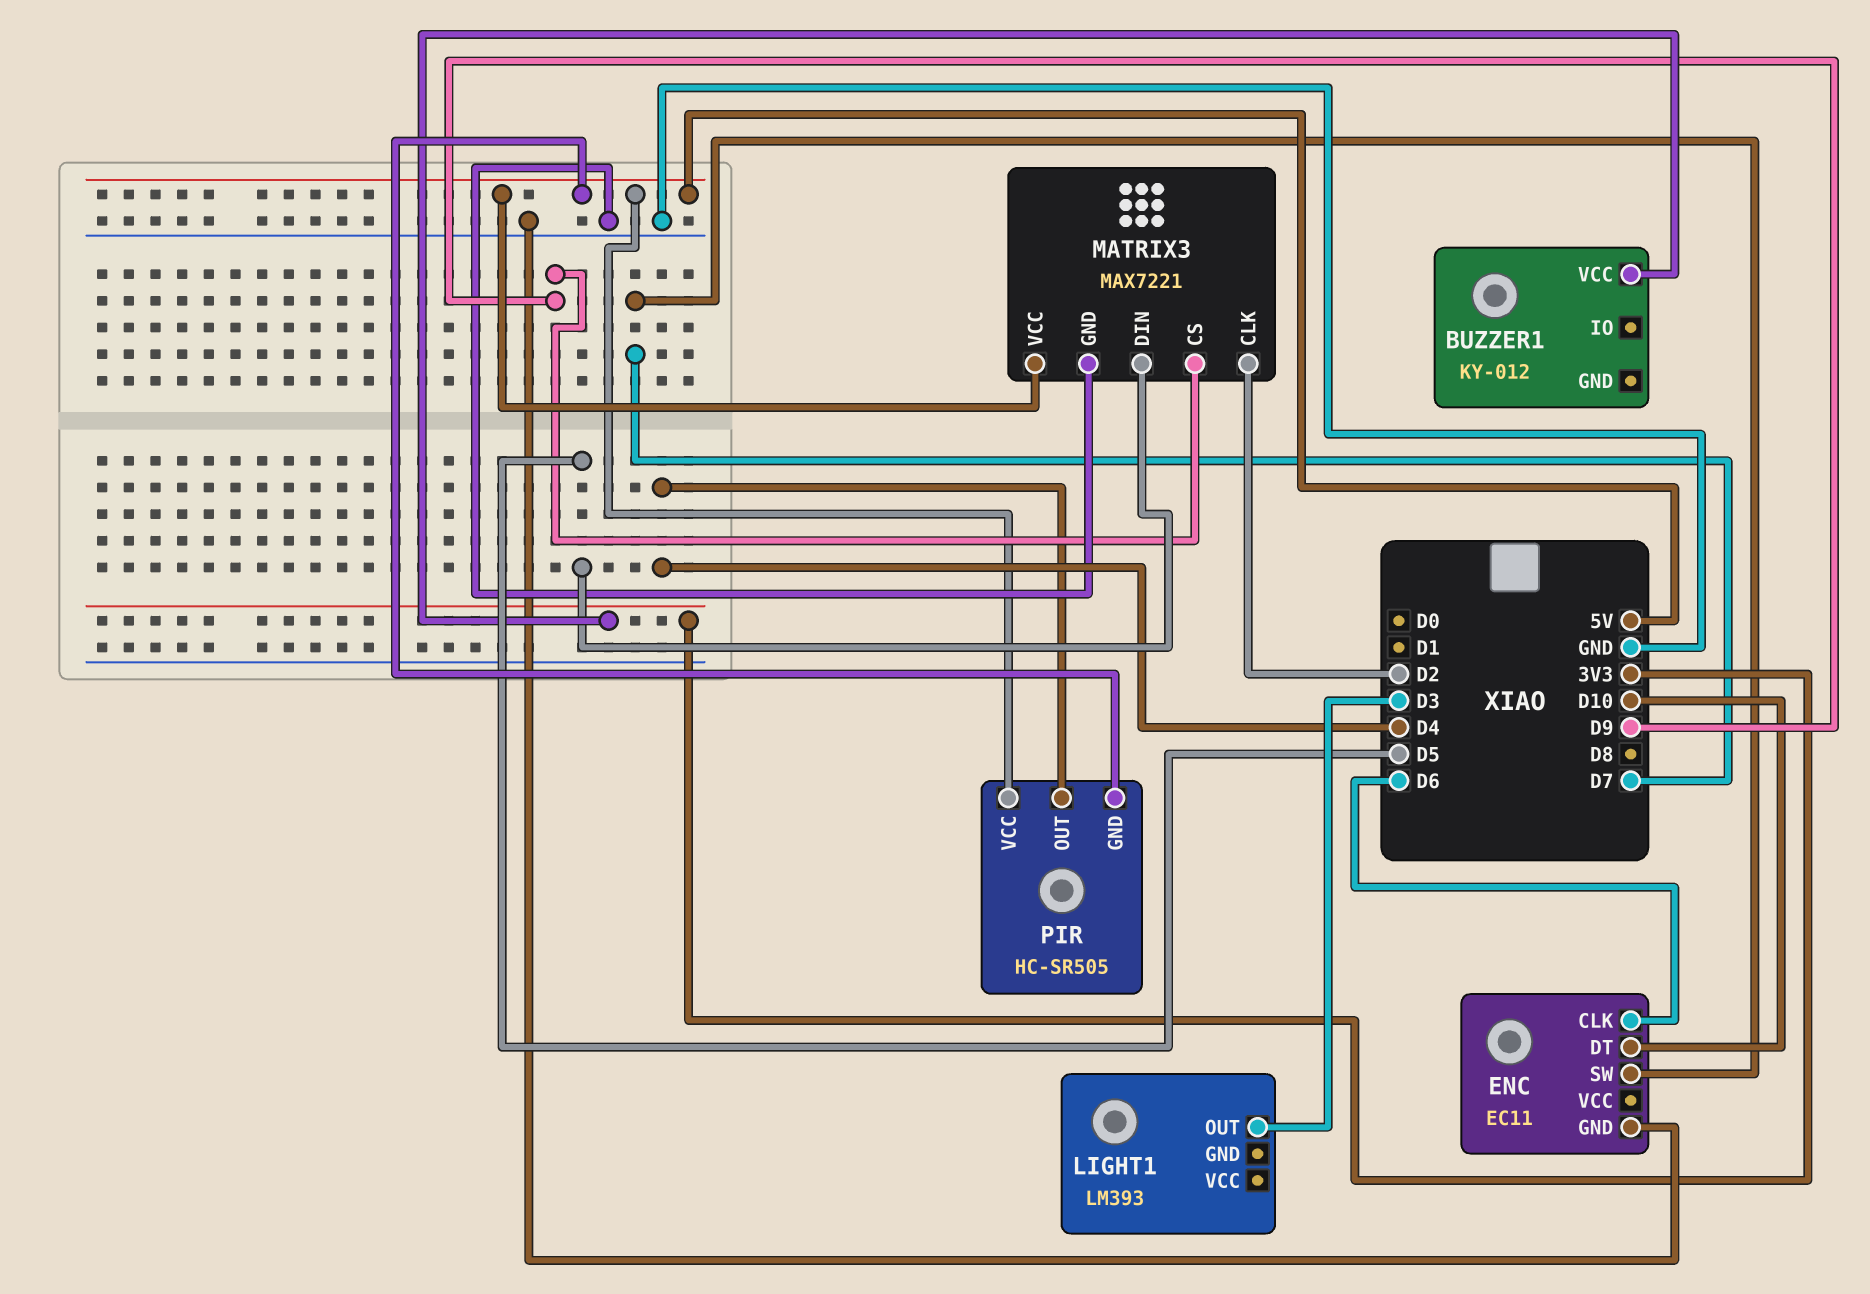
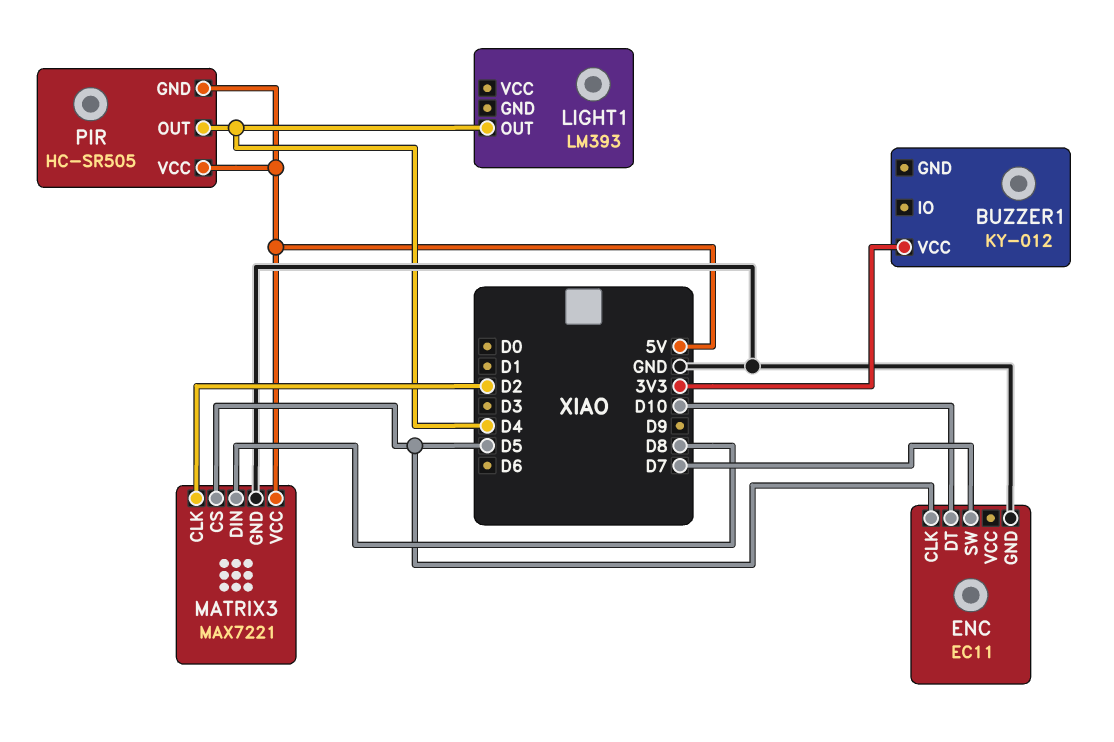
ENC pin CLK: D6 -> D5
LIGHT1 pin OUT: D3 -> D4
MATRIX3 pin CS: D9 -> D5
MATRIX3 pin DIN: D5 -> D8

